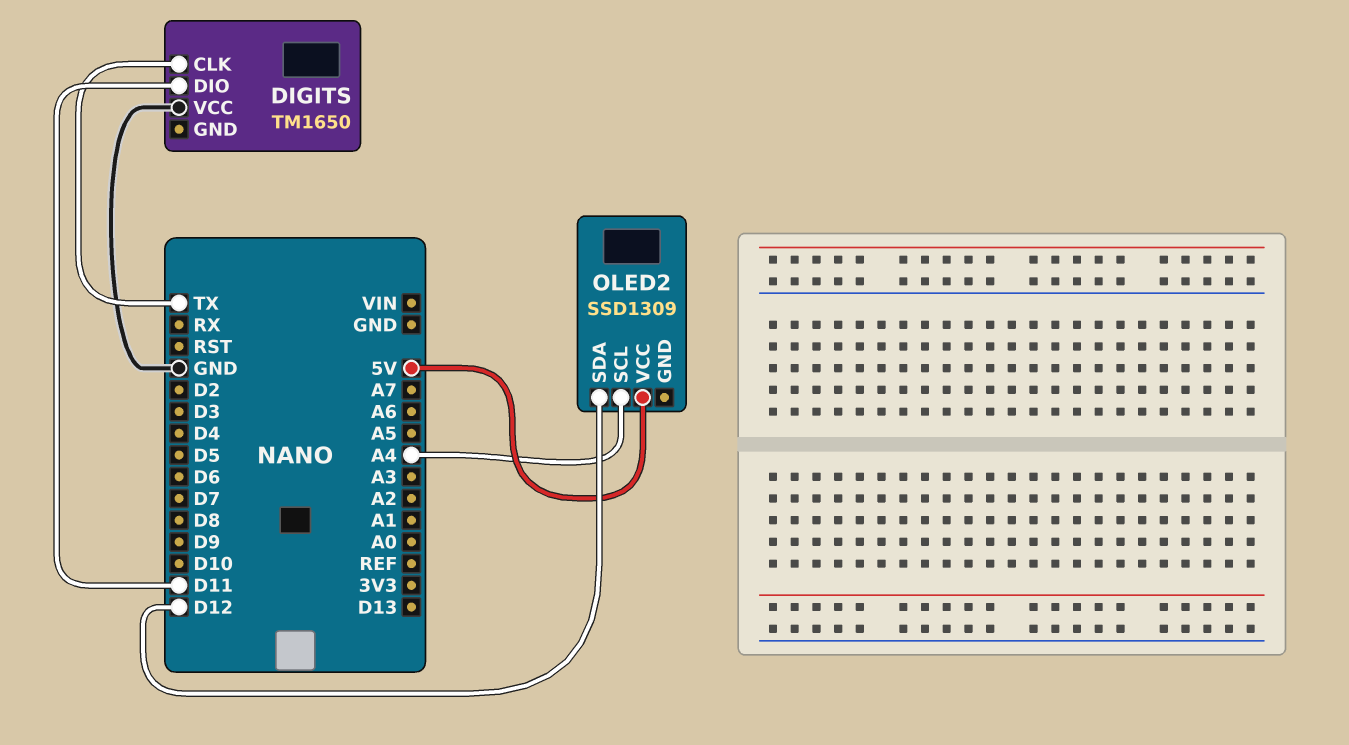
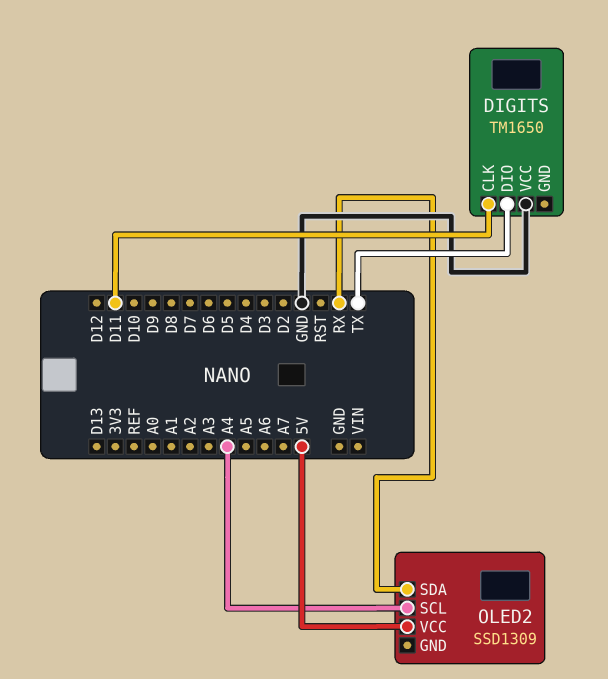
DIGITS pin CLK: TX -> D11
DIGITS pin DIO: D11 -> TX
OLED2 pin SDA: D12 -> RX

